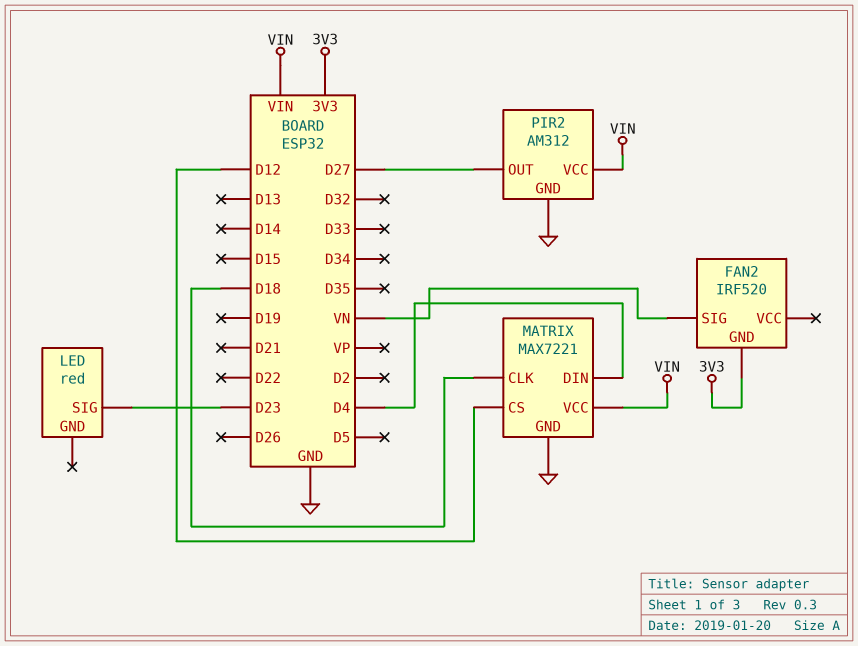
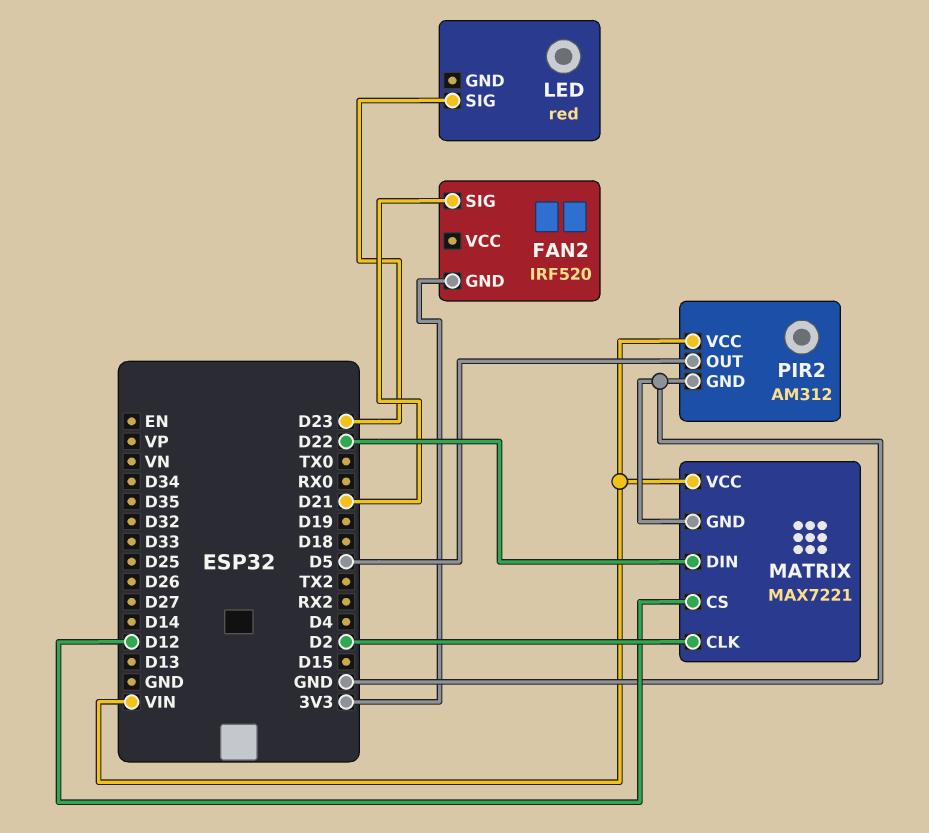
FAN2 pin SIG: VN -> D21
MATRIX pin CLK: D18 -> D2
MATRIX pin DIN: D4 -> D22
PIR2 pin OUT: D27 -> D5

